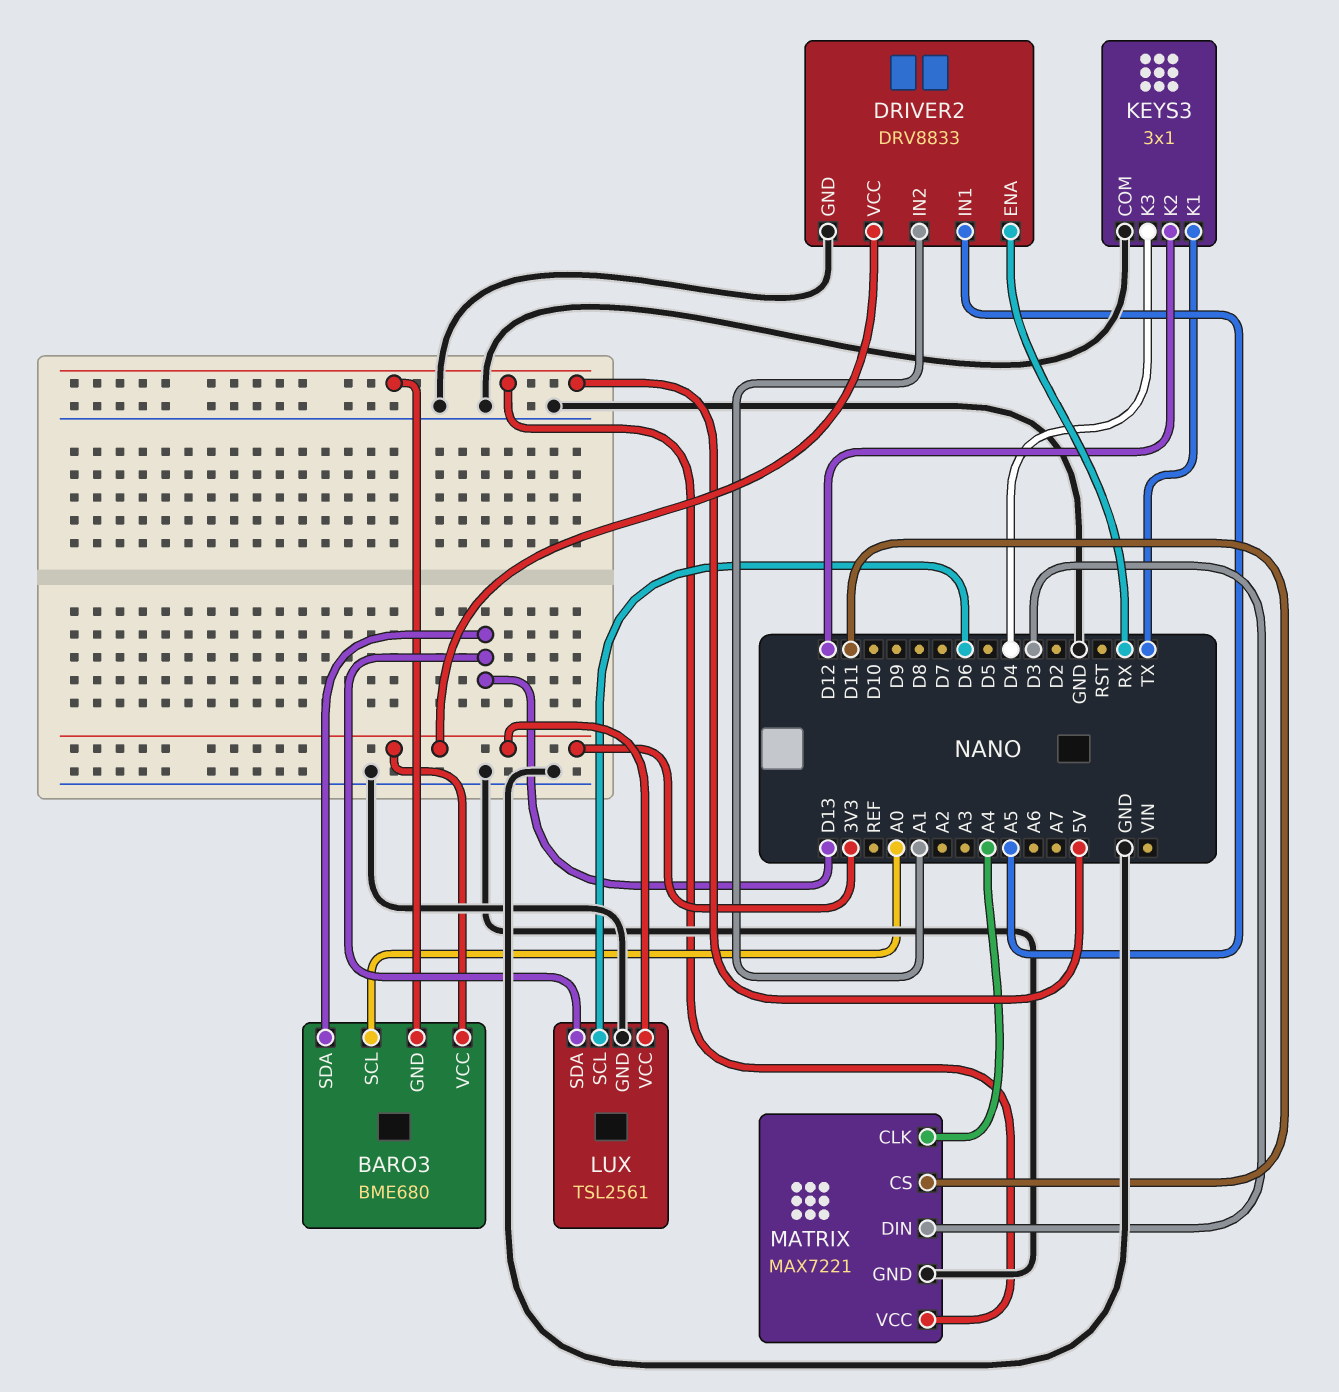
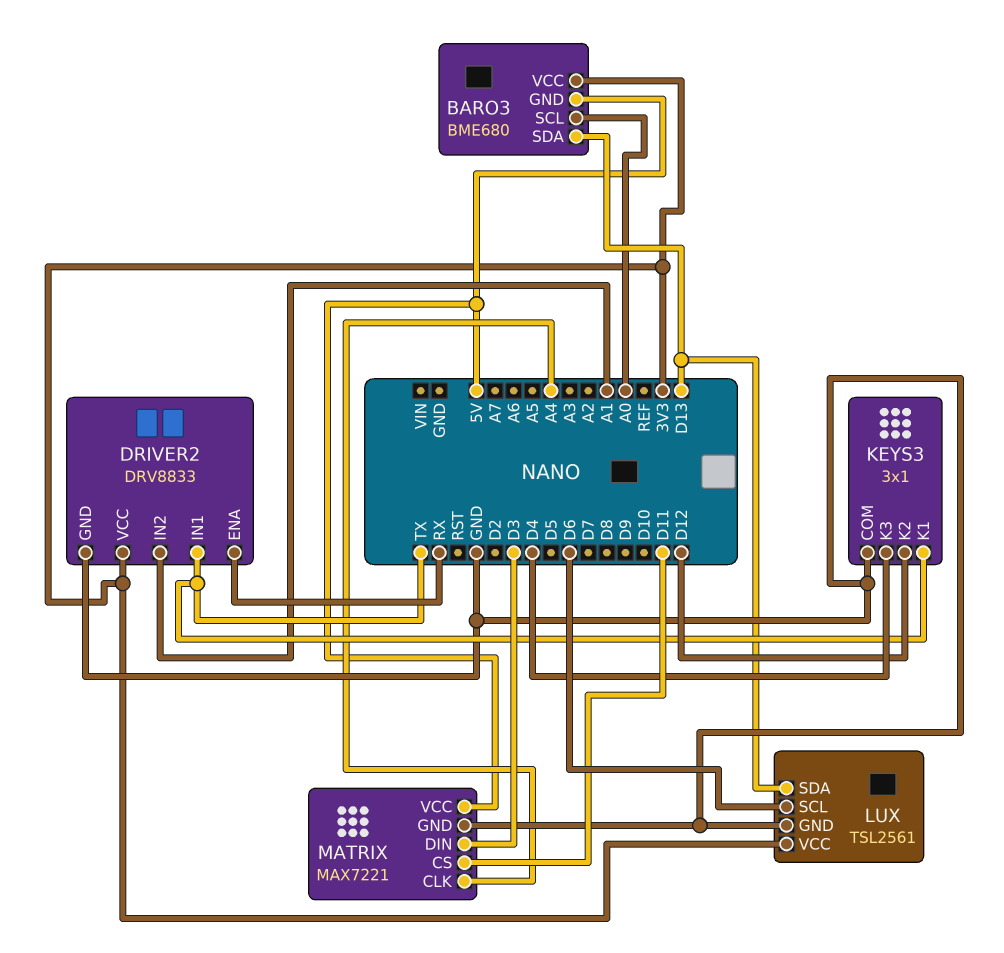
DRIVER2 pin IN1: A5 -> TX

